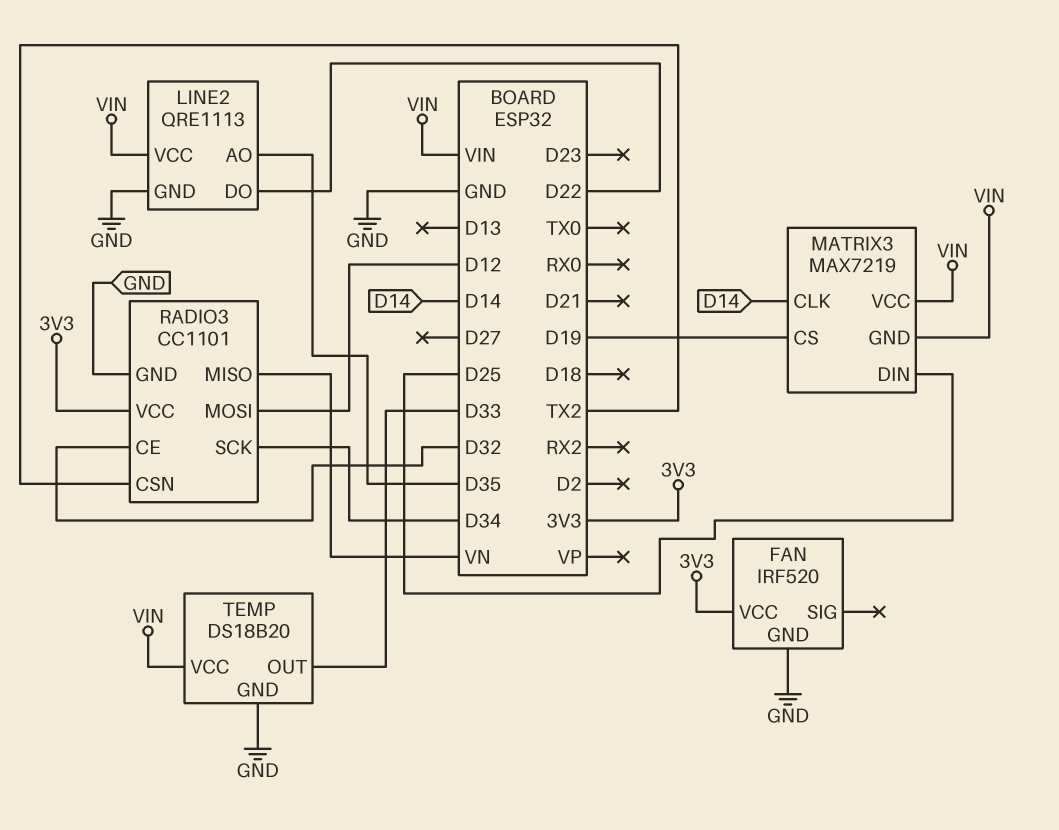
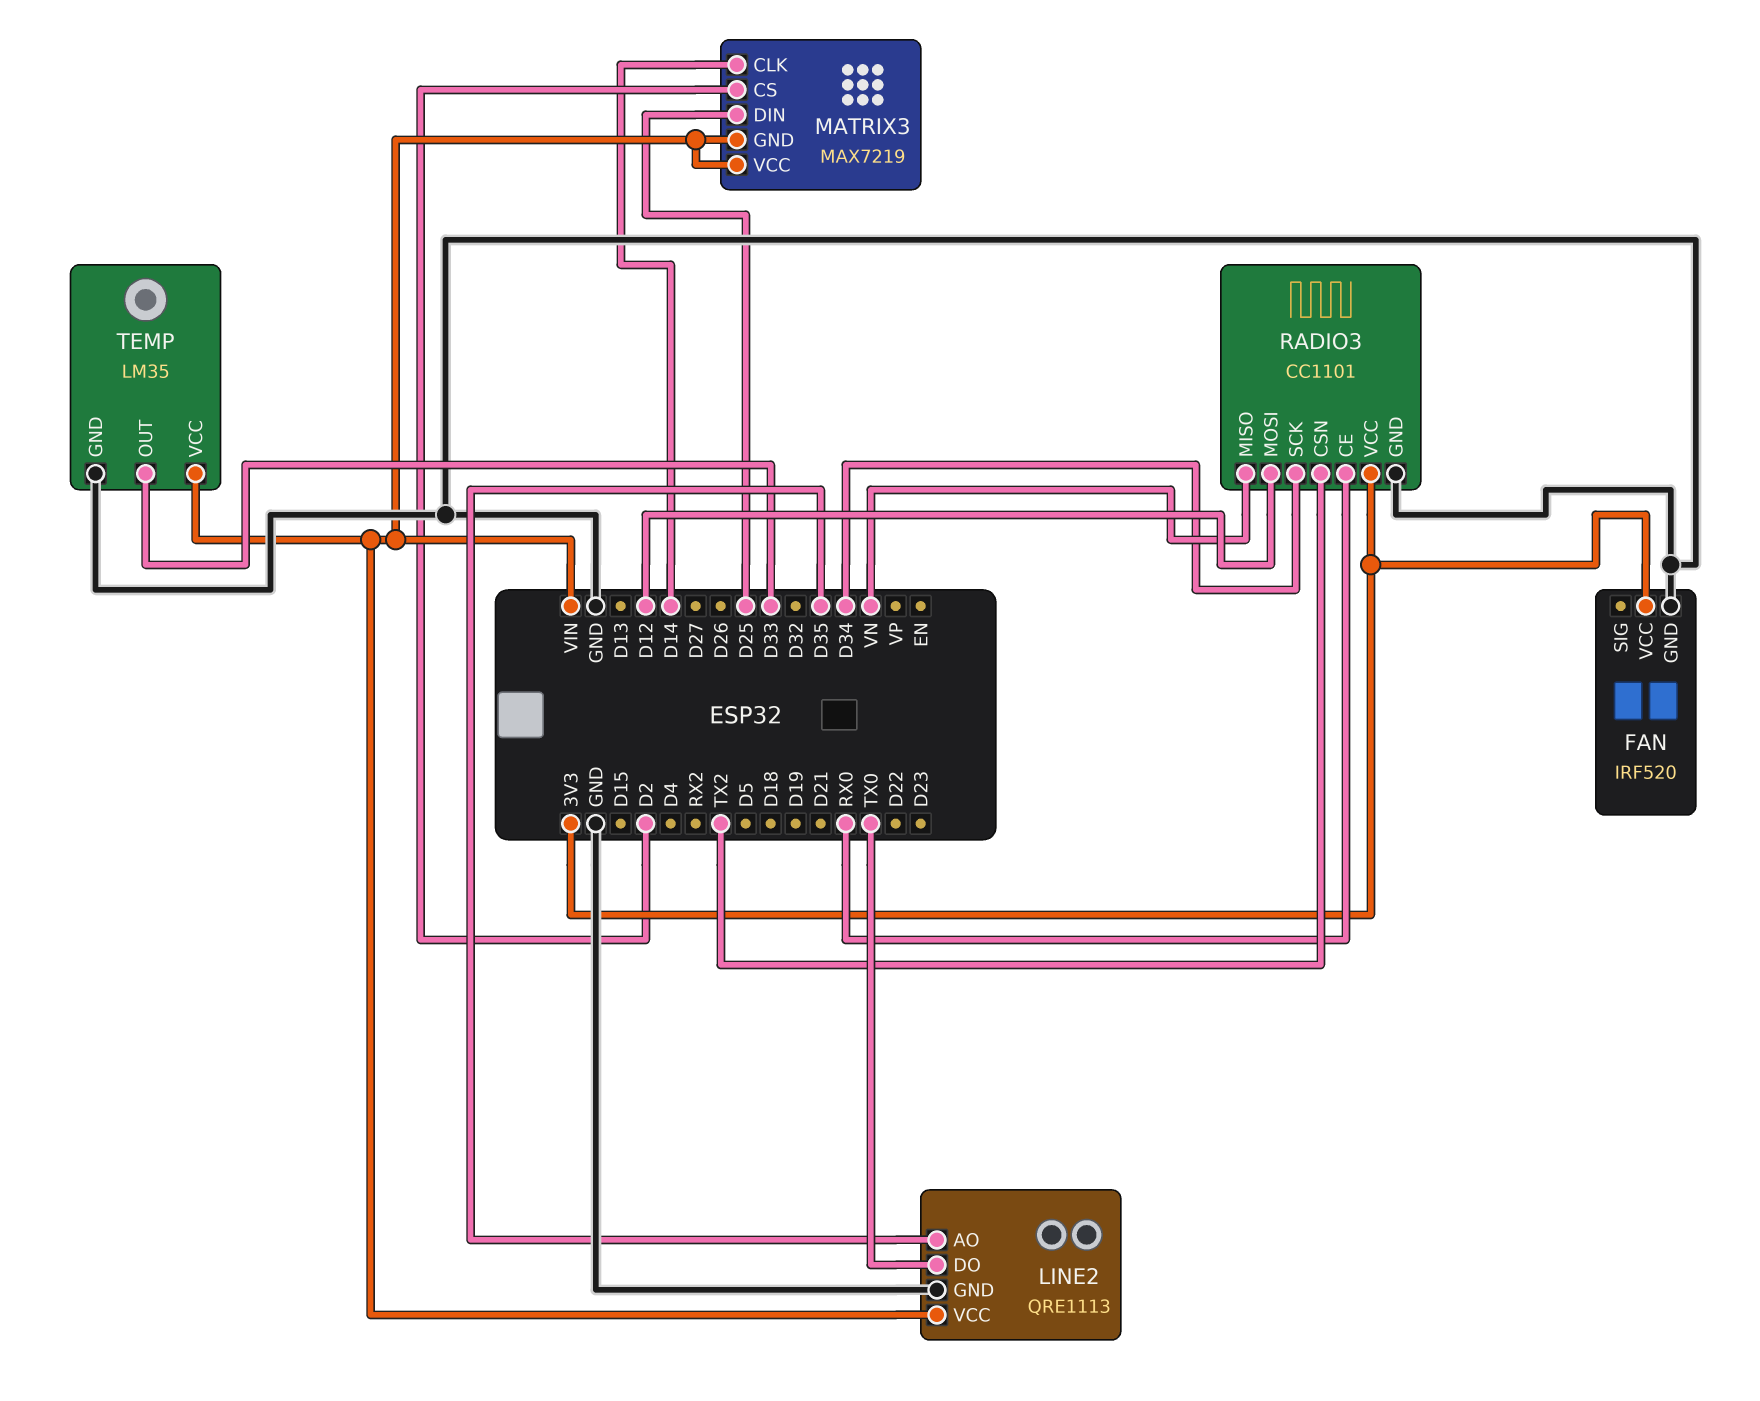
LINE2 pin DO: D22 -> TX0
MATRIX3 pin CS: D19 -> D2
RADIO3 pin CE: D32 -> RX0
TEMP: DS18B20 -> LM35

